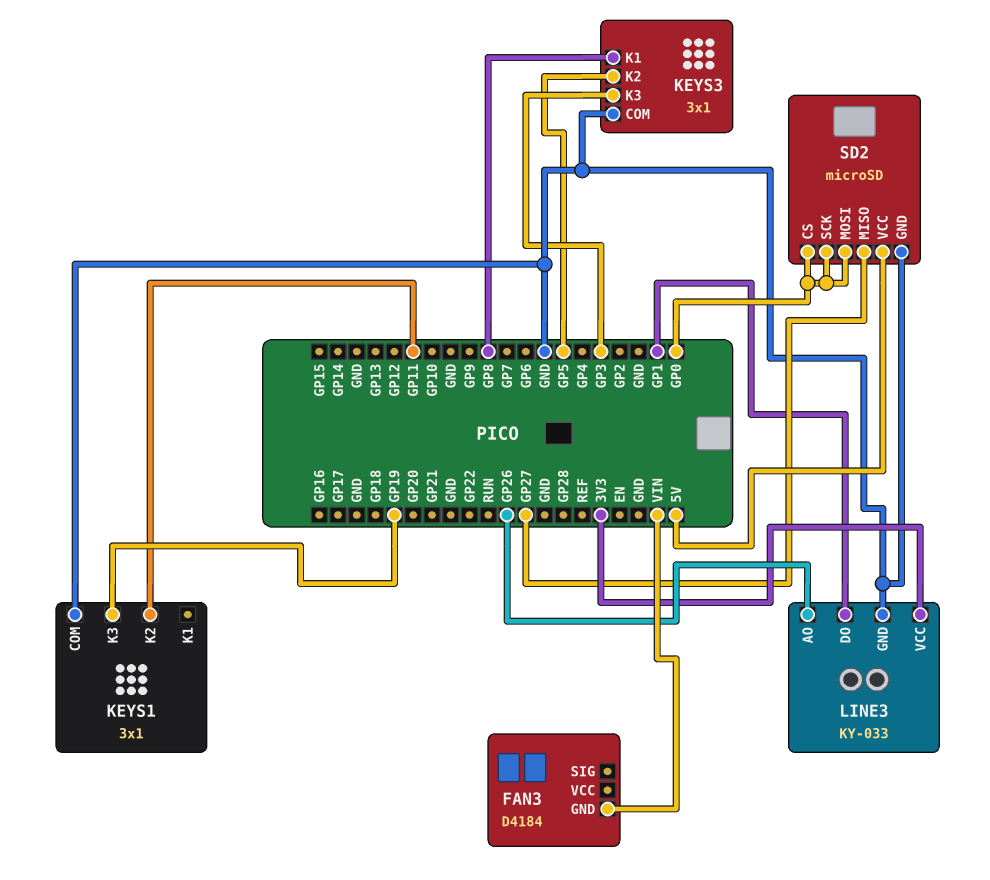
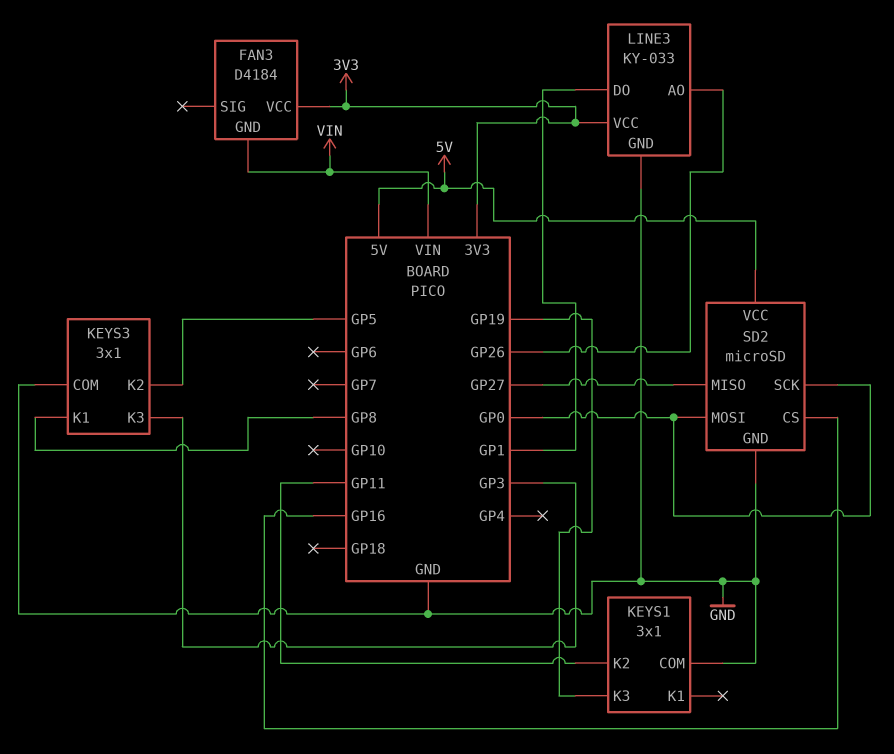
FAN3 pin VCC: none -> 3V3
SD2 pin CS: GP0 -> GP16

